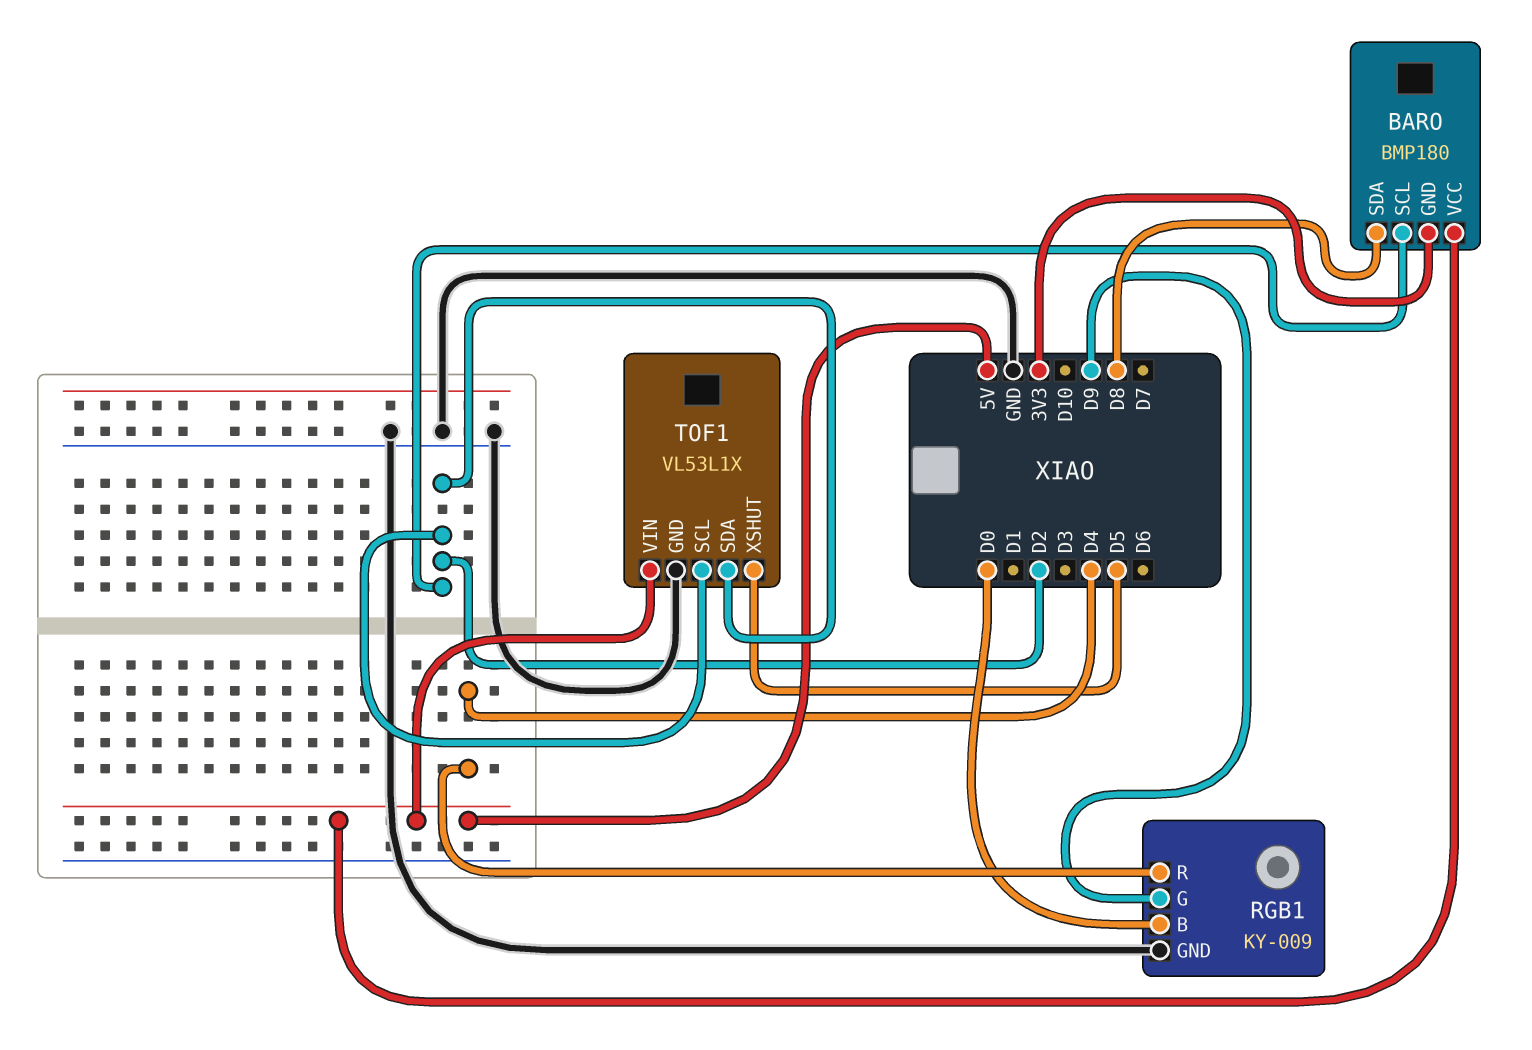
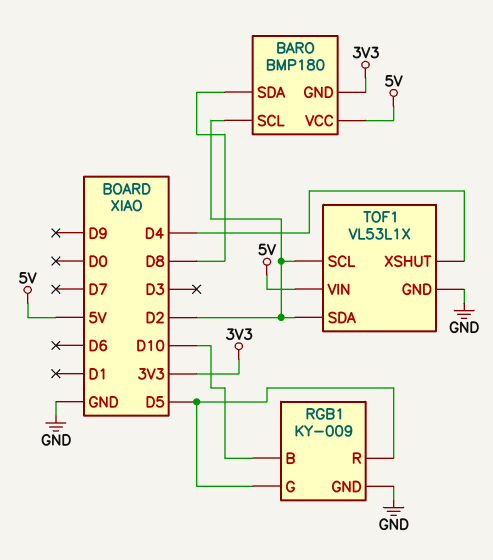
RGB1 pin B: D0 -> D10
RGB1 pin G: D9 -> D5
RGB1 pin R: D4 -> D5
TOF1 pin XSHUT: D5 -> D4

